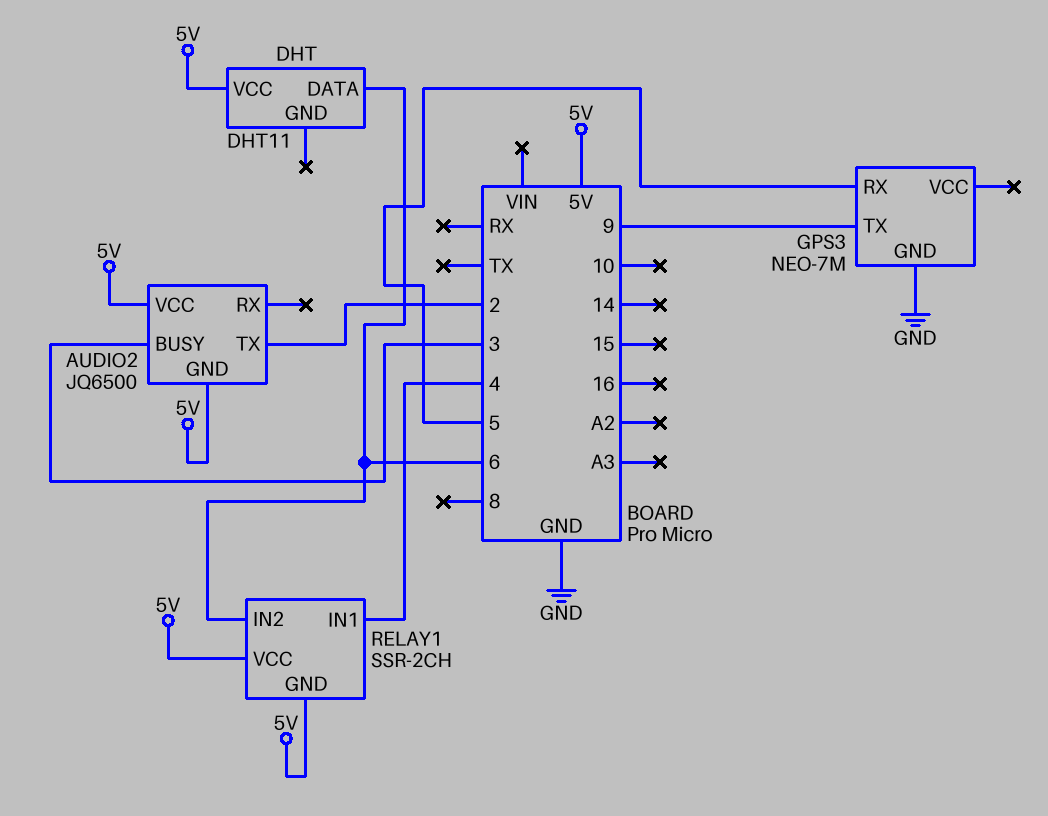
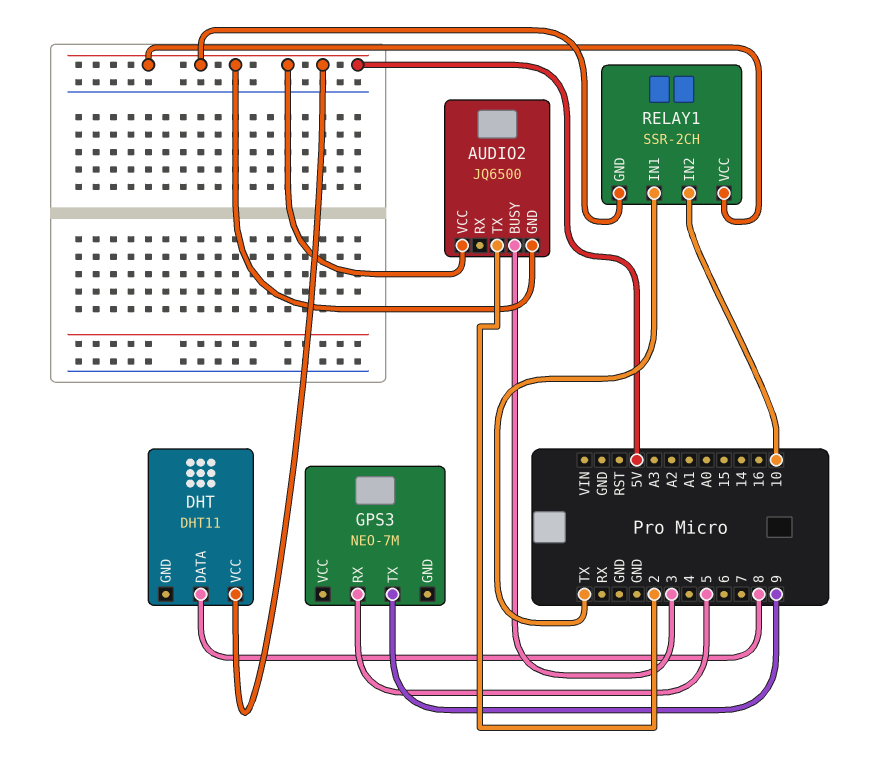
DHT pin DATA: 6 -> 8
GPS3 pin GND: GND -> none
RELAY1 pin IN1: 4 -> TX
RELAY1 pin IN2: 6 -> 10

